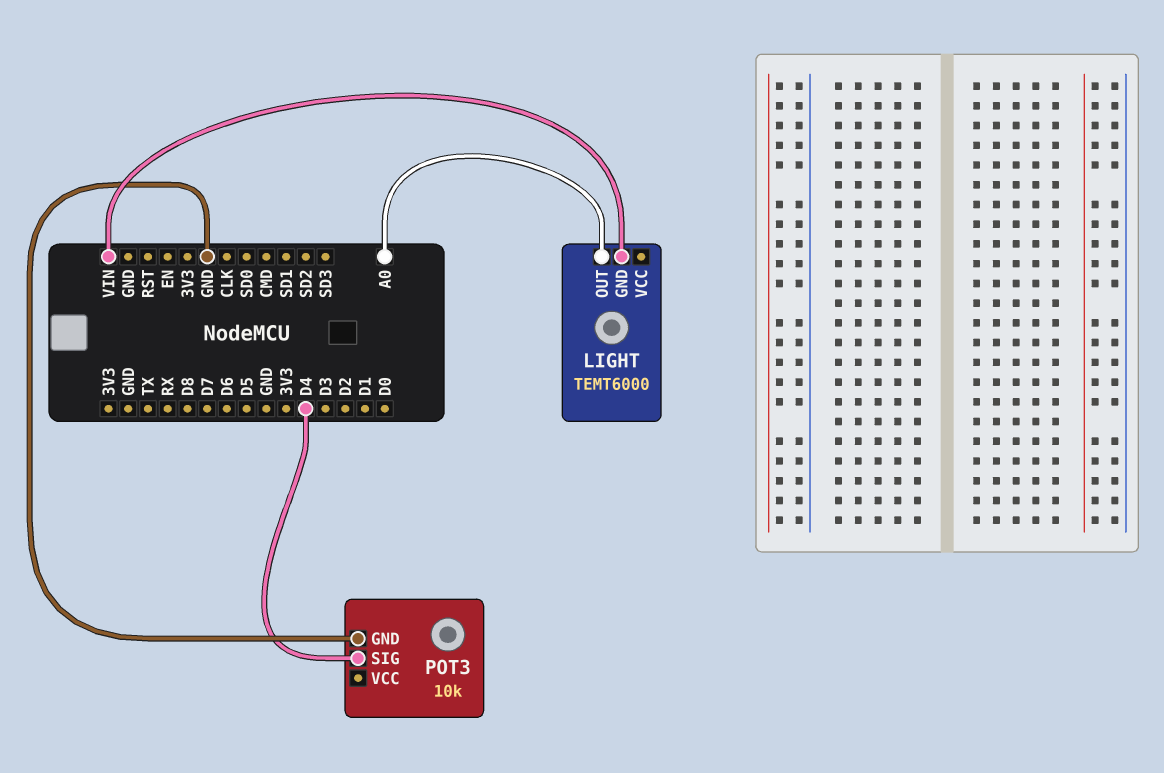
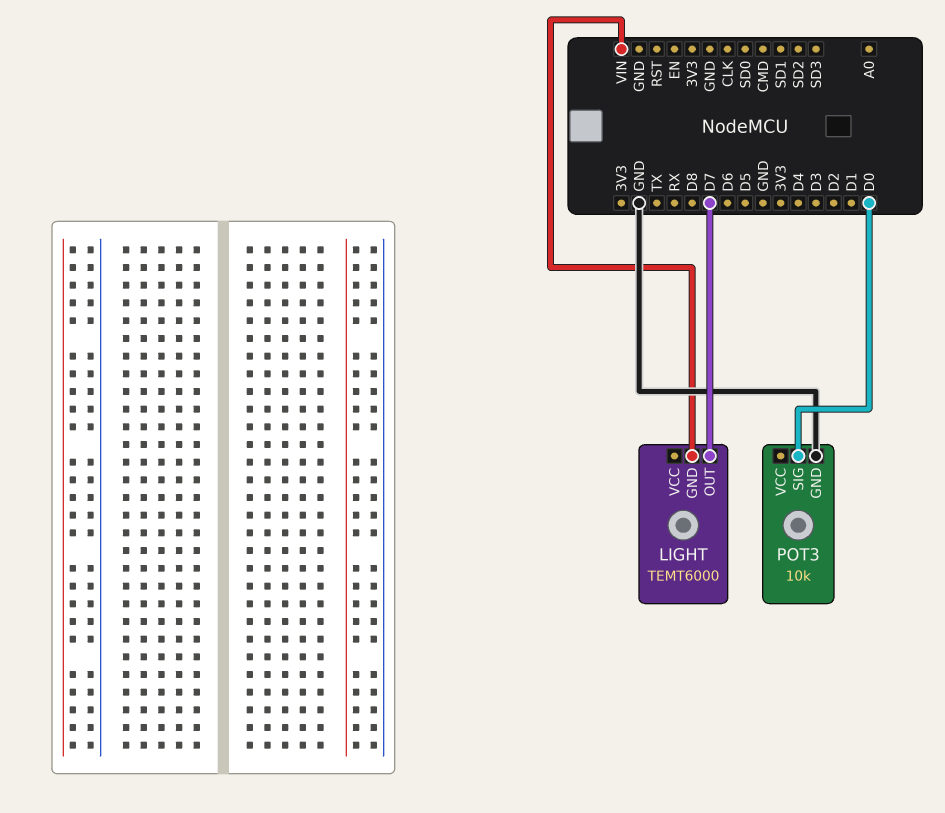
LIGHT pin OUT: A0 -> D7
POT3 pin SIG: D4 -> D0

